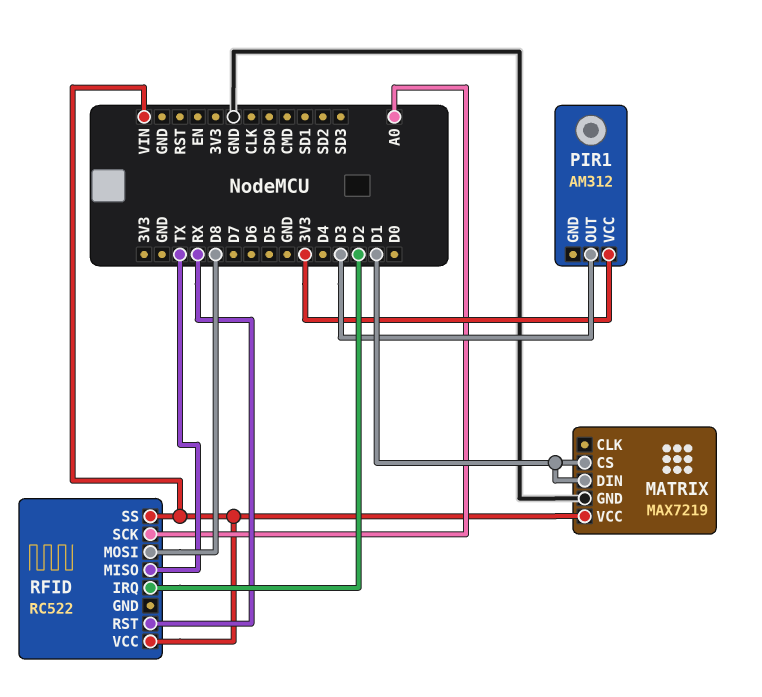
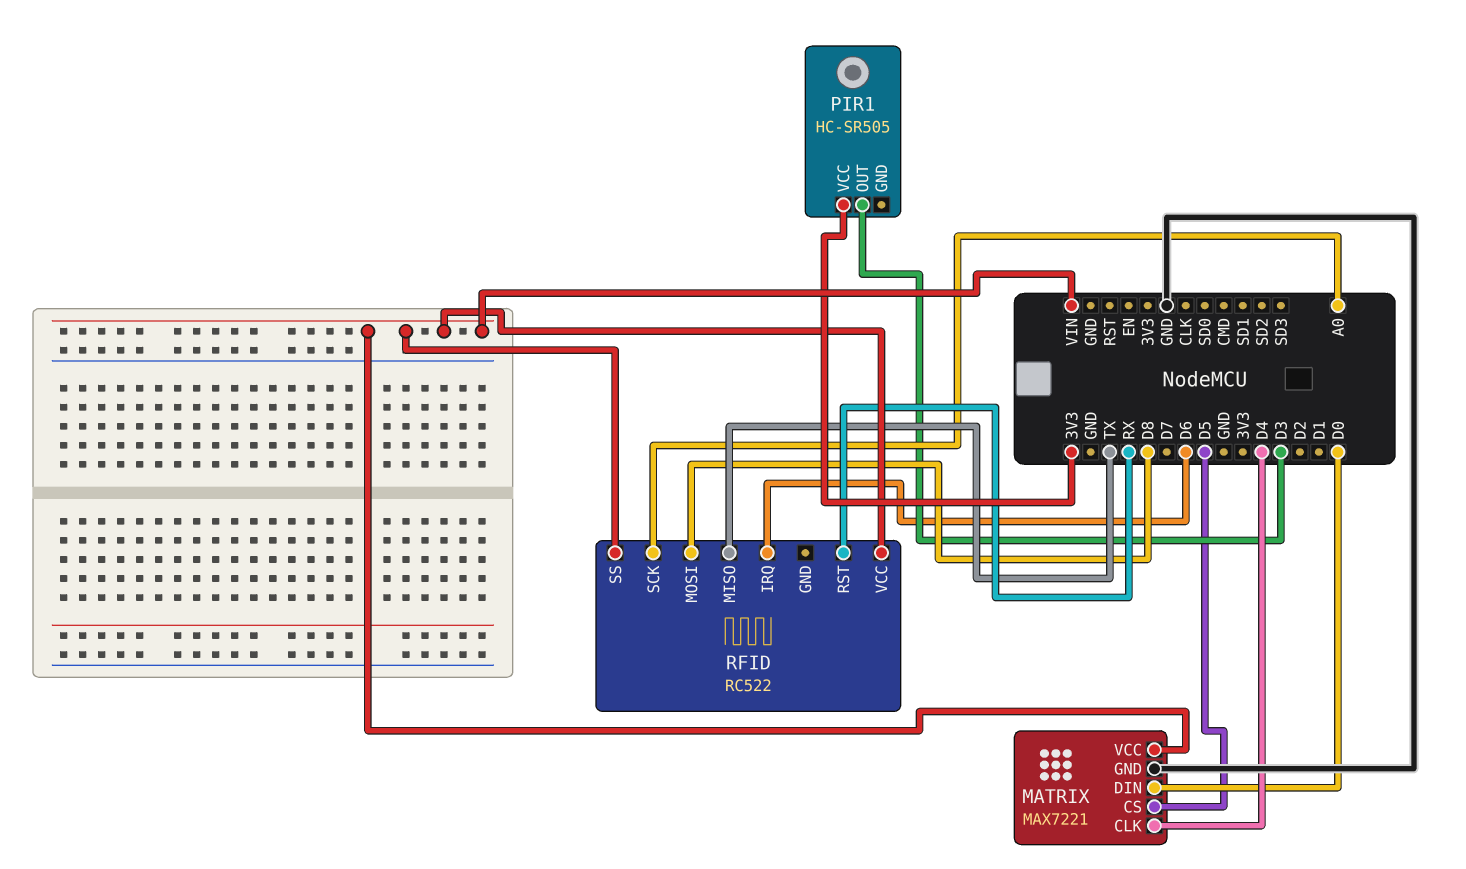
MATRIX: MAX7219 -> MAX7221
MATRIX pin CLK: none -> D4
MATRIX pin CS: D1 -> D5
MATRIX pin DIN: D1 -> D0
PIR1: AM312 -> HC-SR505
RFID pin IRQ: D2 -> D6

